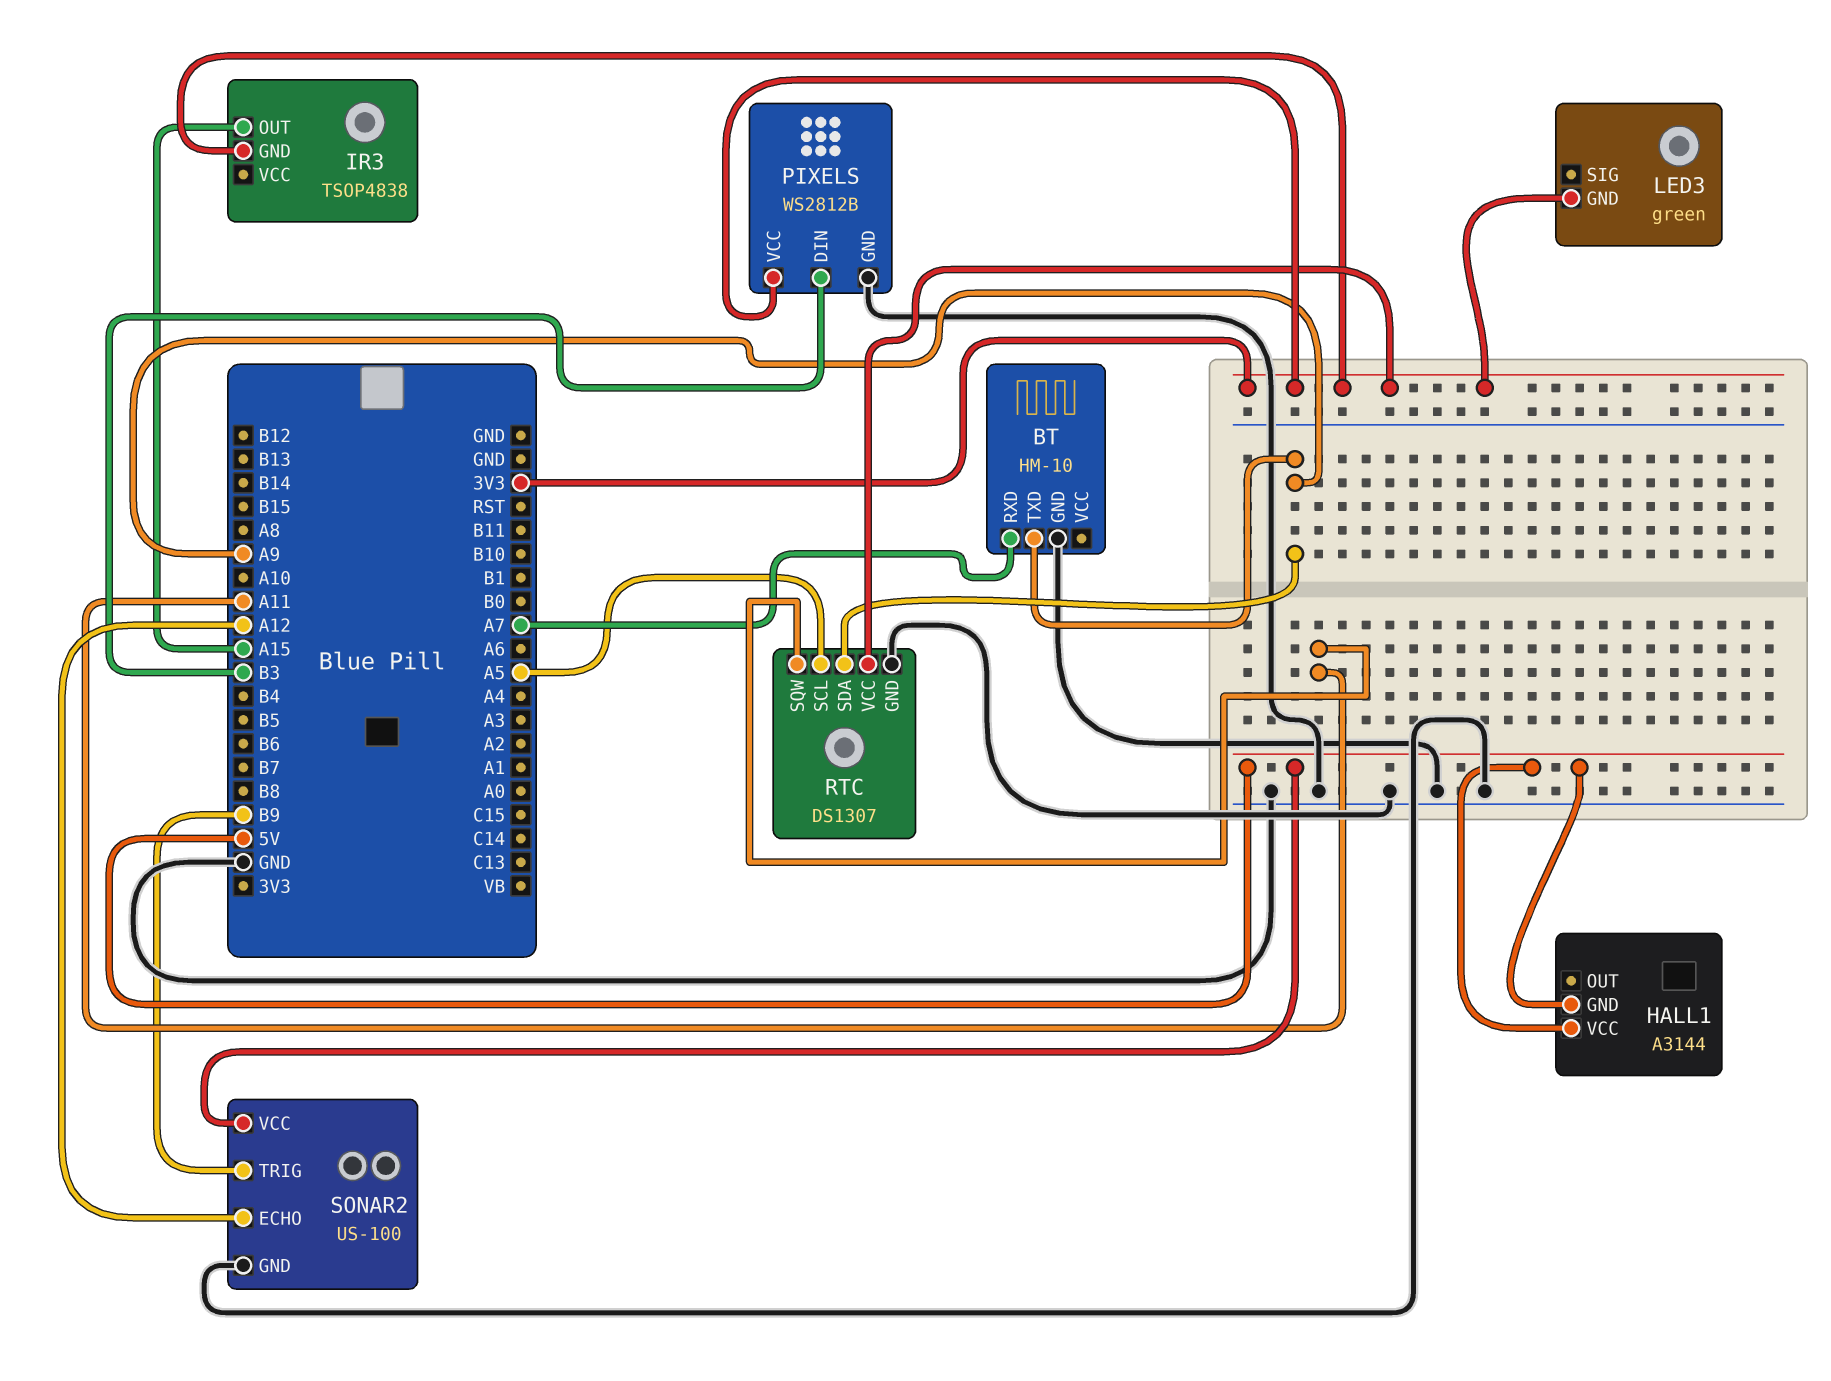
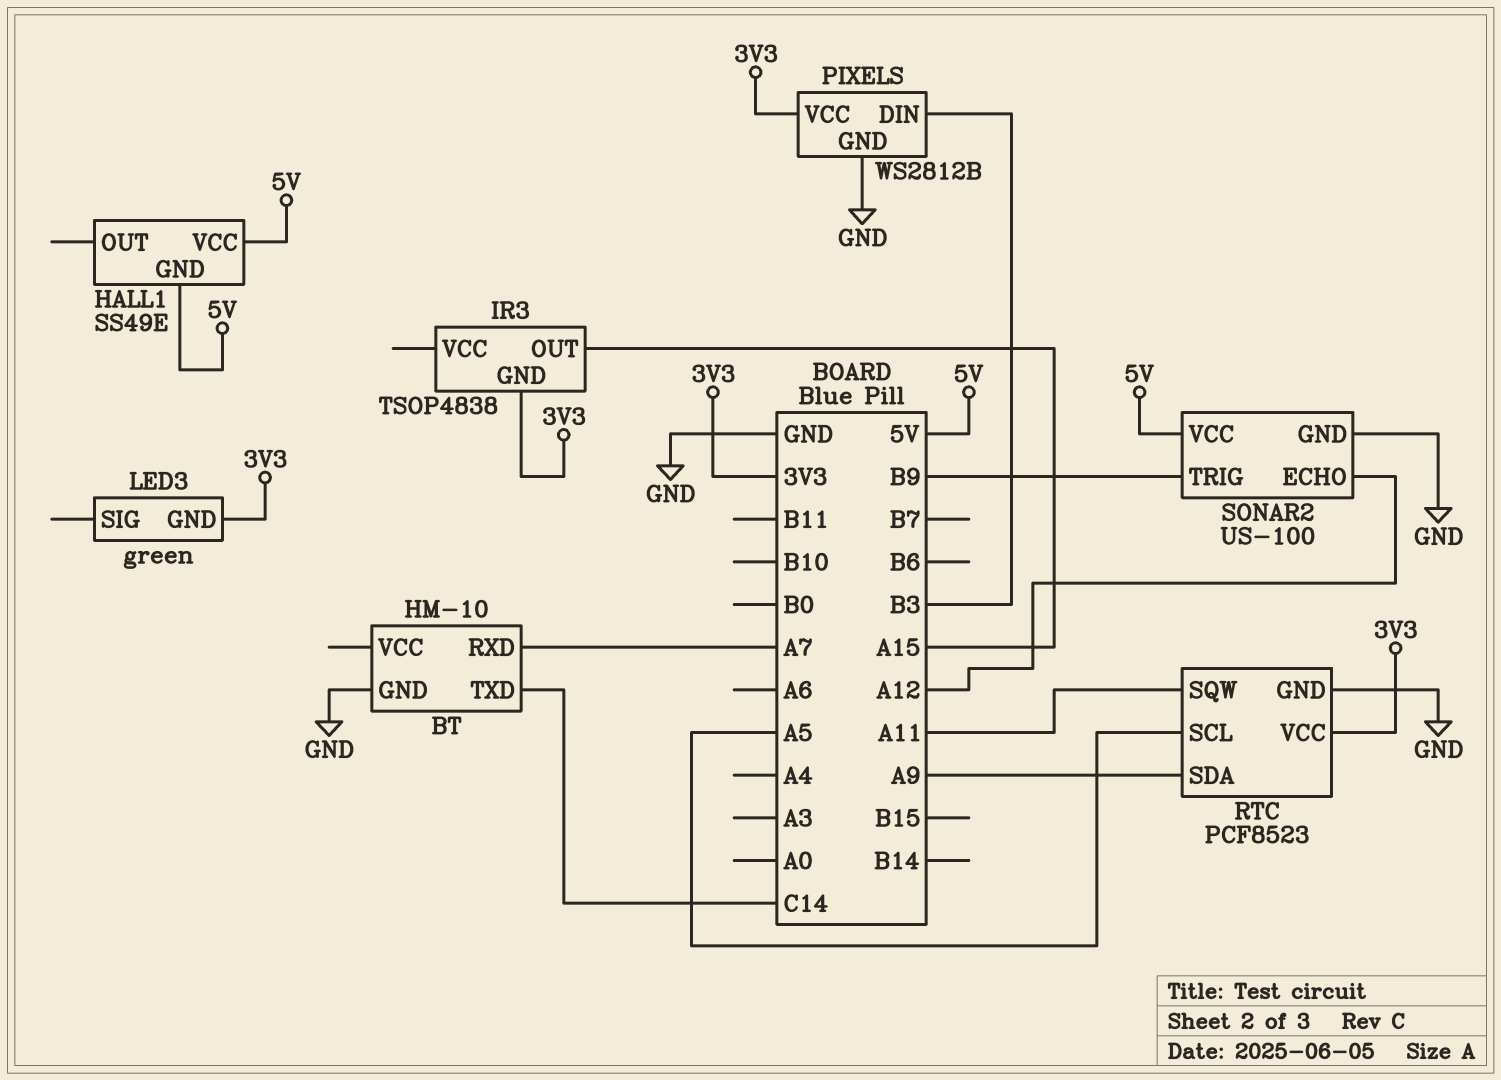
BT pin TXD: A9 -> C14
HALL1: A3144 -> SS49E
RTC: DS1307 -> PCF8523

